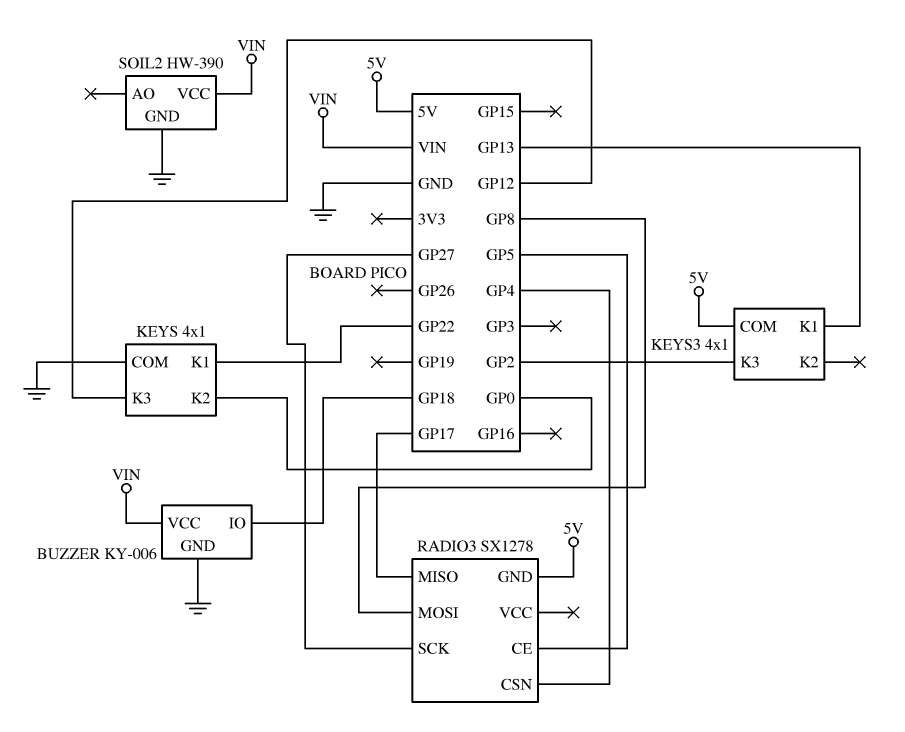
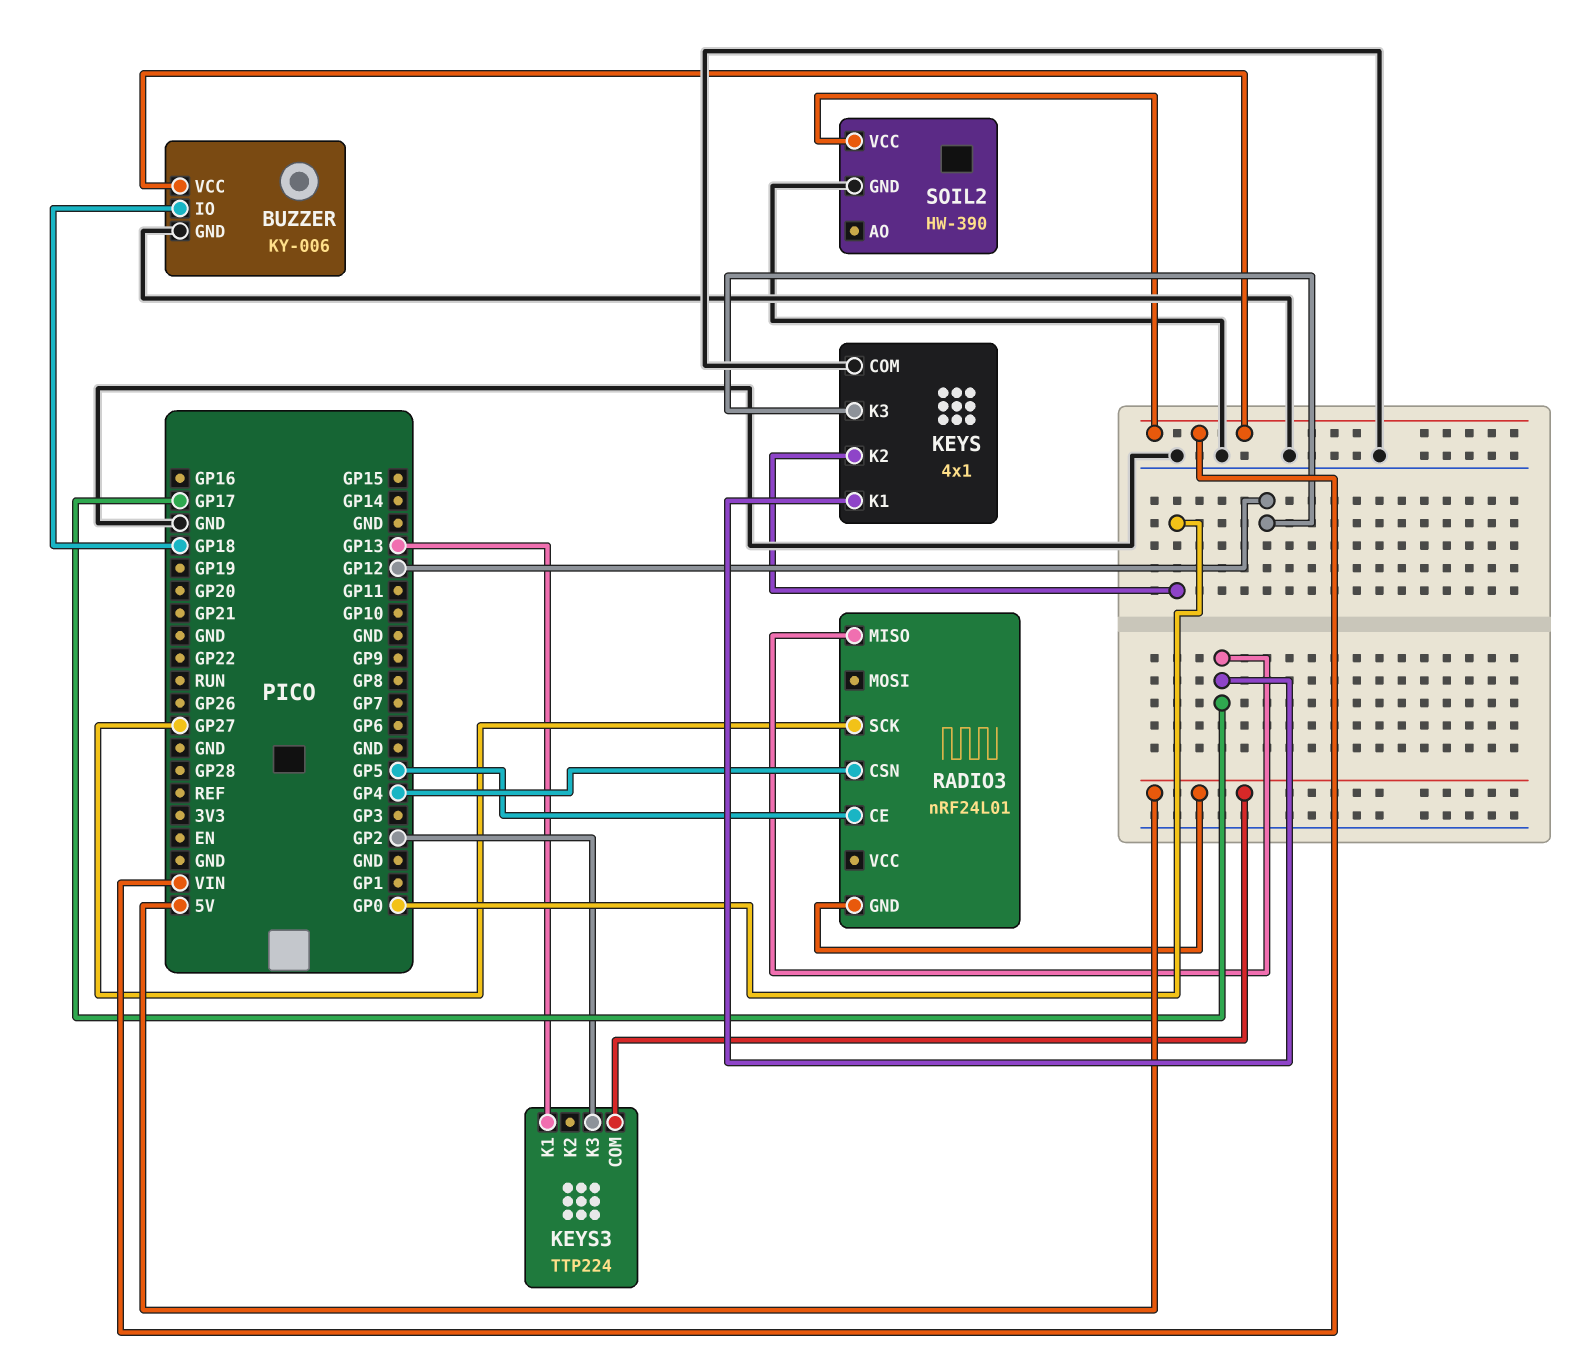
KEYS pin K1: GP22 -> GP17
KEYS3: 4x1 -> TTP224
RADIO3: SX1278 -> nRF24L01
RADIO3 pin MOSI: GP8 -> none

